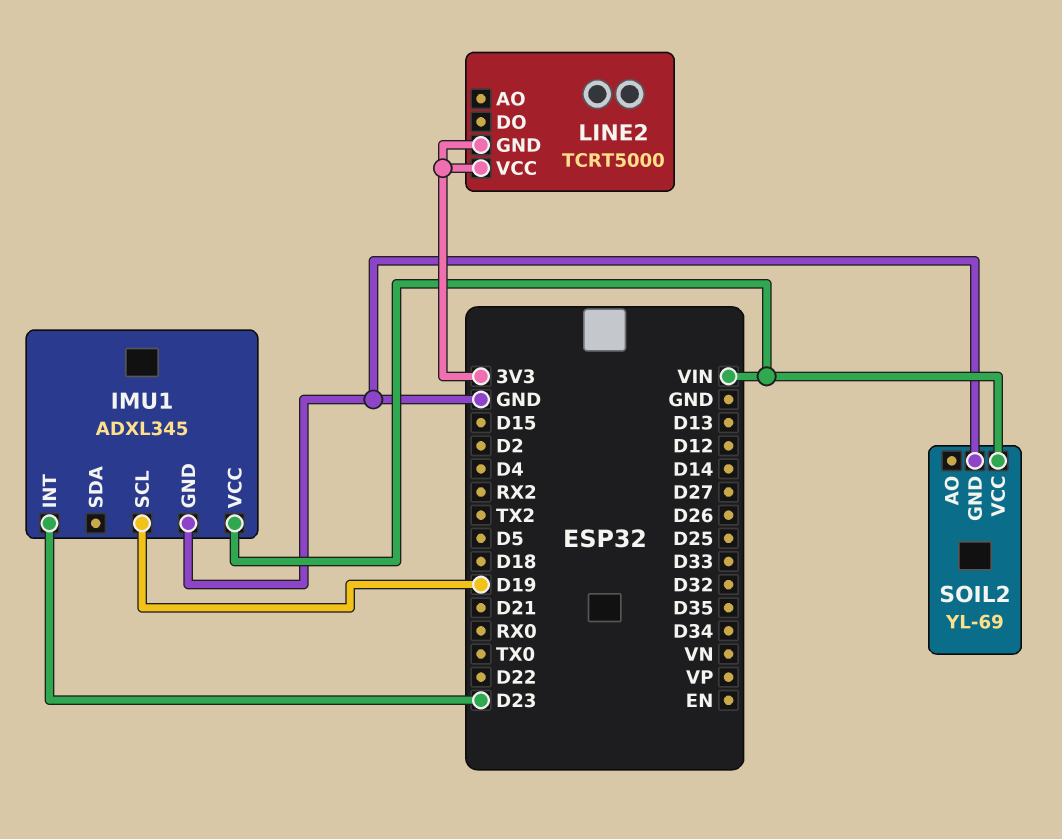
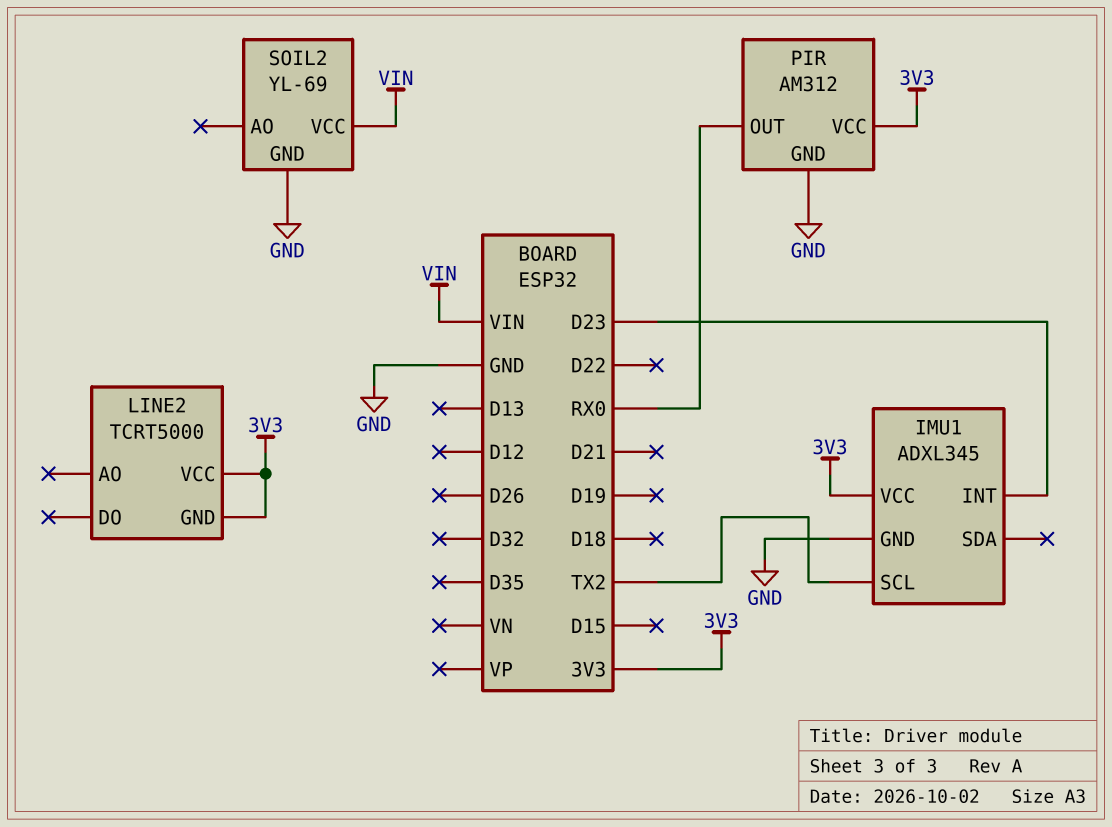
IMU1 pin SCL: D19 -> TX2
IMU1 pin VCC: VIN -> 3V3
PIR: none -> AM312
PIR pin GND: none -> GND
PIR pin OUT: none -> RX0
PIR pin VCC: none -> 3V3

